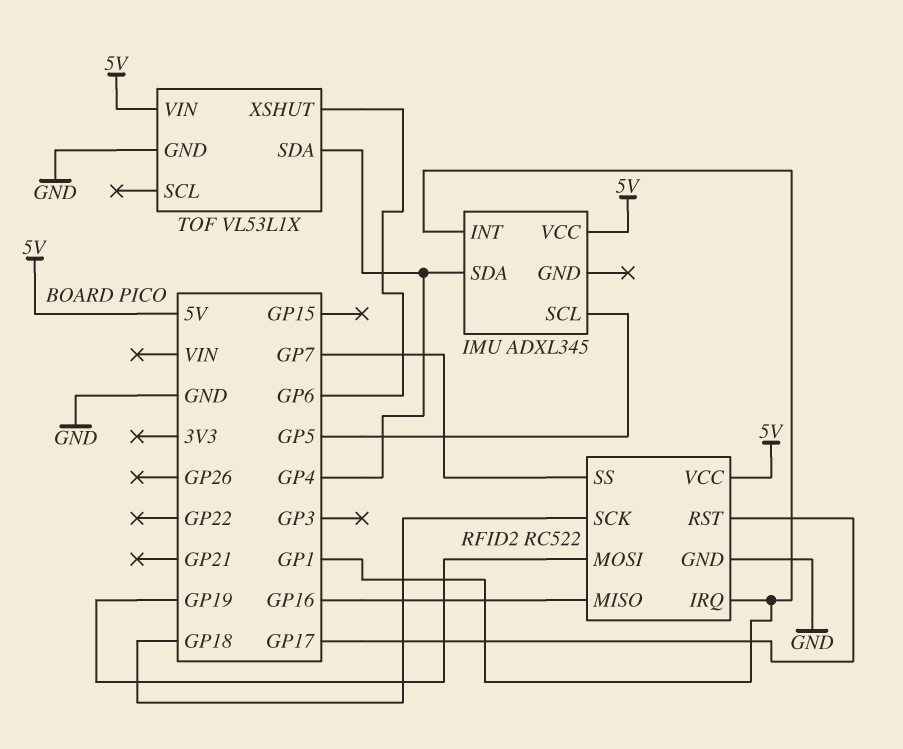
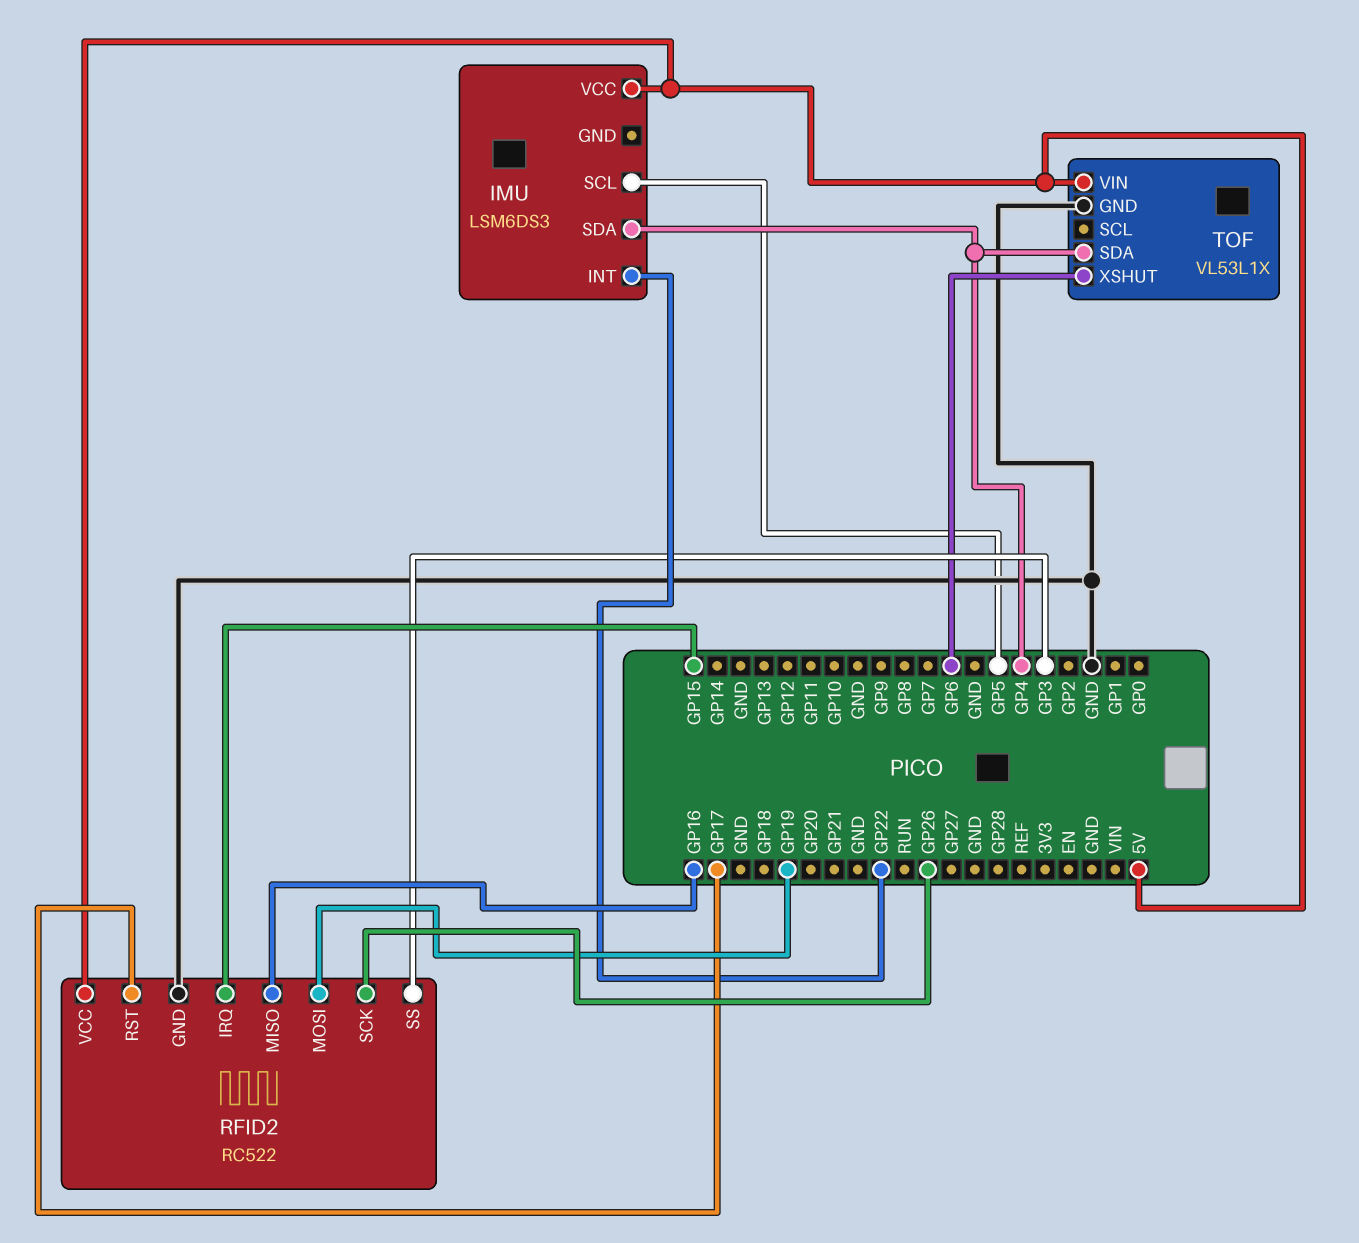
IMU: ADXL345 -> LSM6DS3
IMU pin INT: GP1 -> GP22
RFID2 pin IRQ: GP1 -> GP15
RFID2 pin SCK: GP18 -> GP26
RFID2 pin SS: GP7 -> GP3

